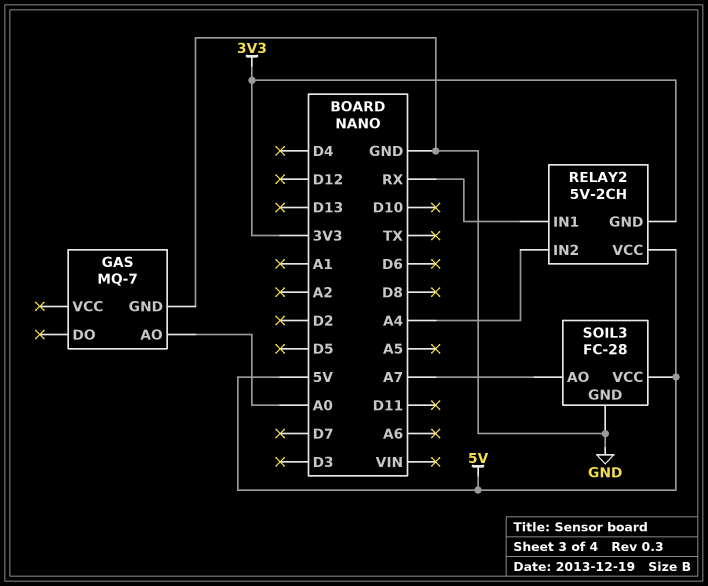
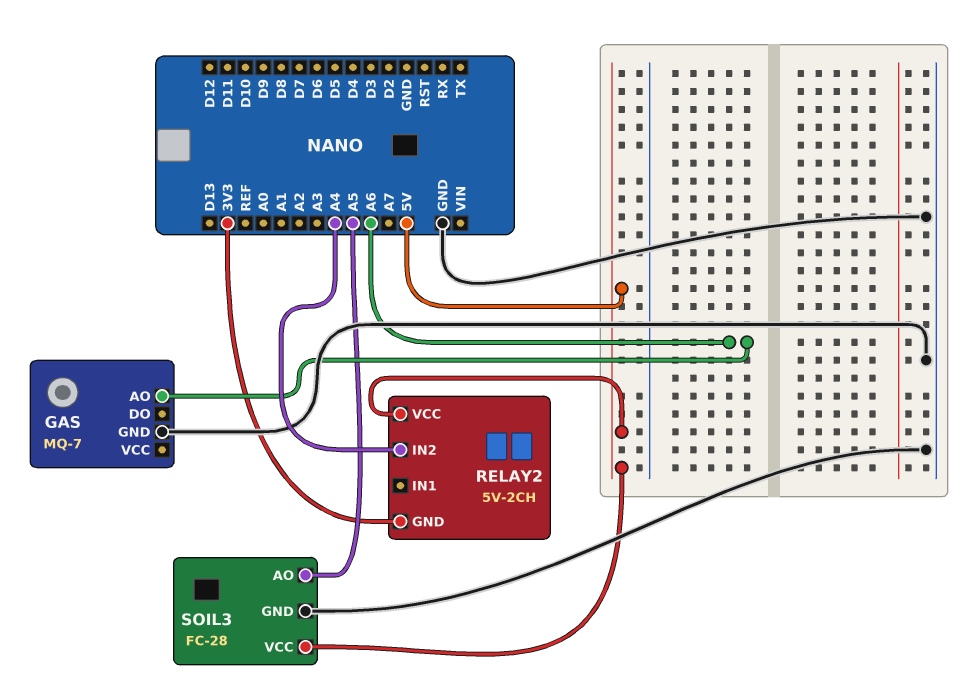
GAS pin AO: A0 -> A6
RELAY2 pin IN1: RX -> none
SOIL3 pin AO: A7 -> A5

